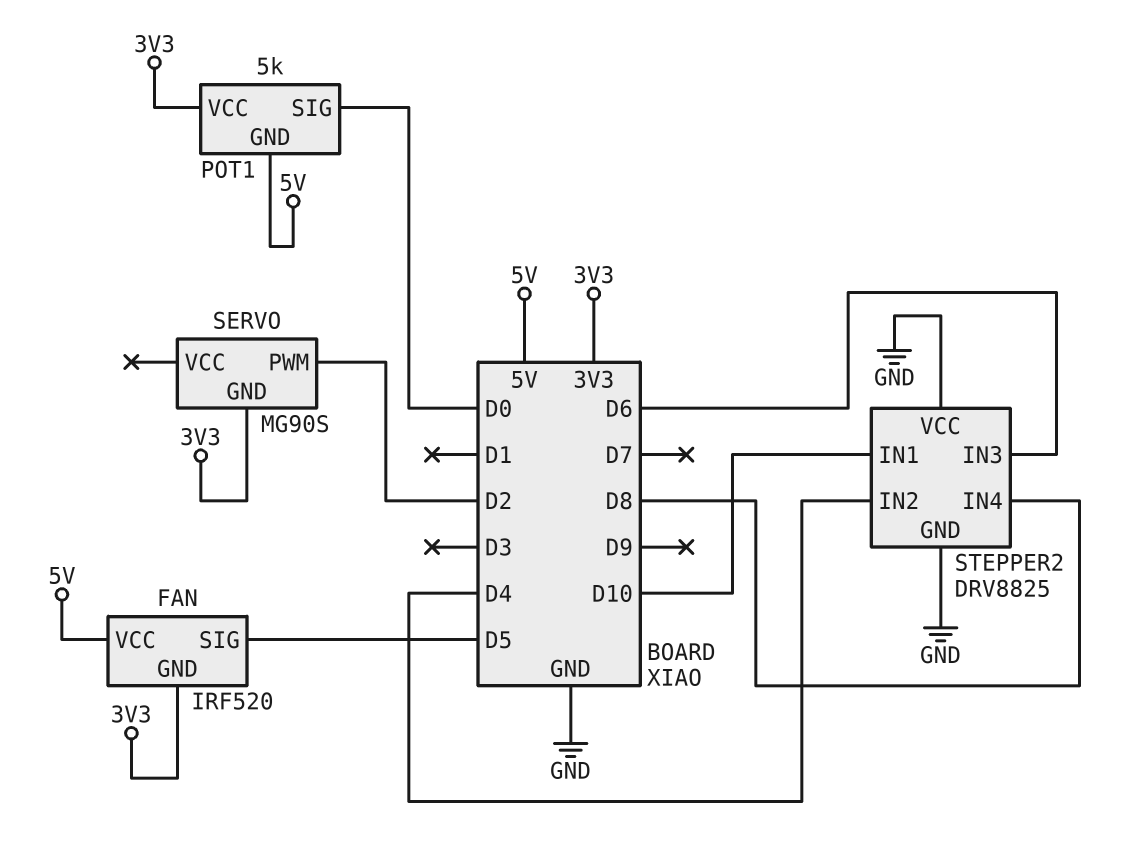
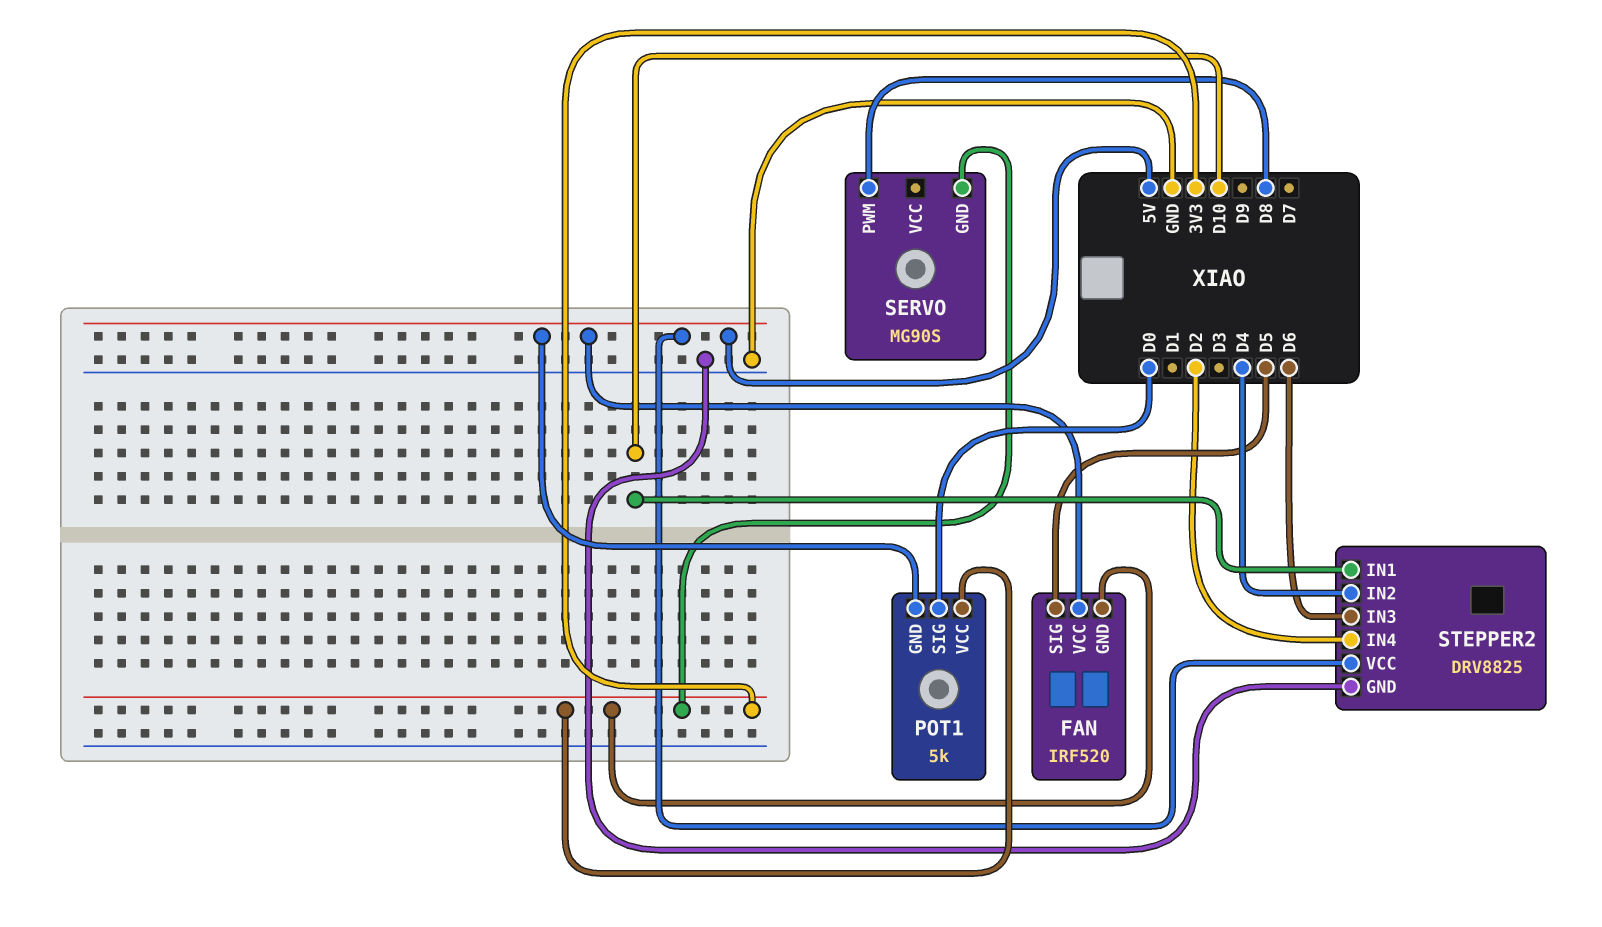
SERVO pin PWM: D2 -> D8
STEPPER2 pin IN4: D8 -> D2
STEPPER2 pin VCC: GND -> 5V

